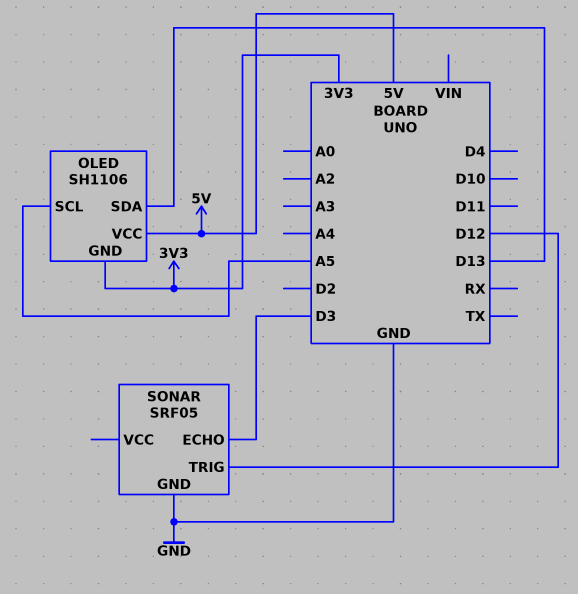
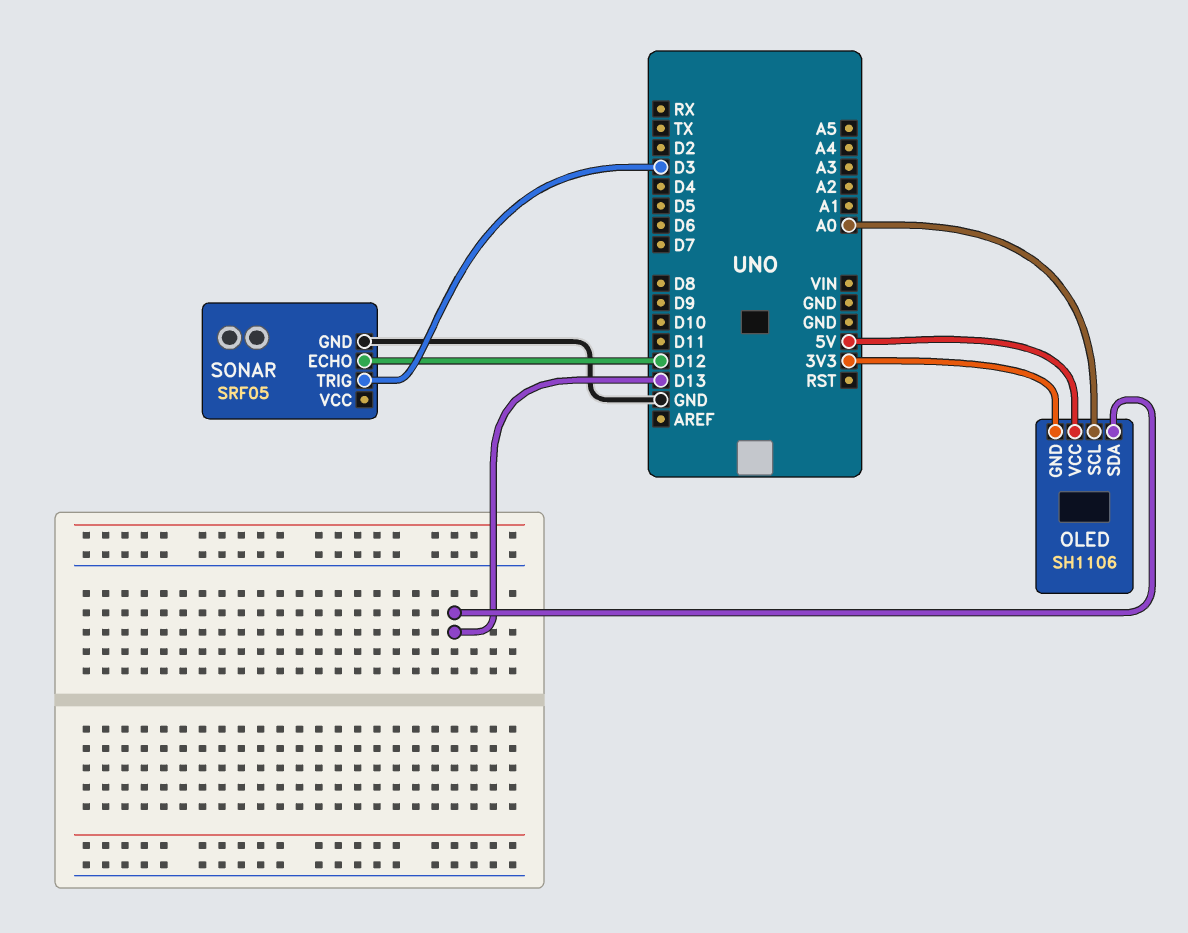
OLED pin SCL: A5 -> A0
SONAR pin ECHO: D3 -> D12
SONAR pin TRIG: D12 -> D3

